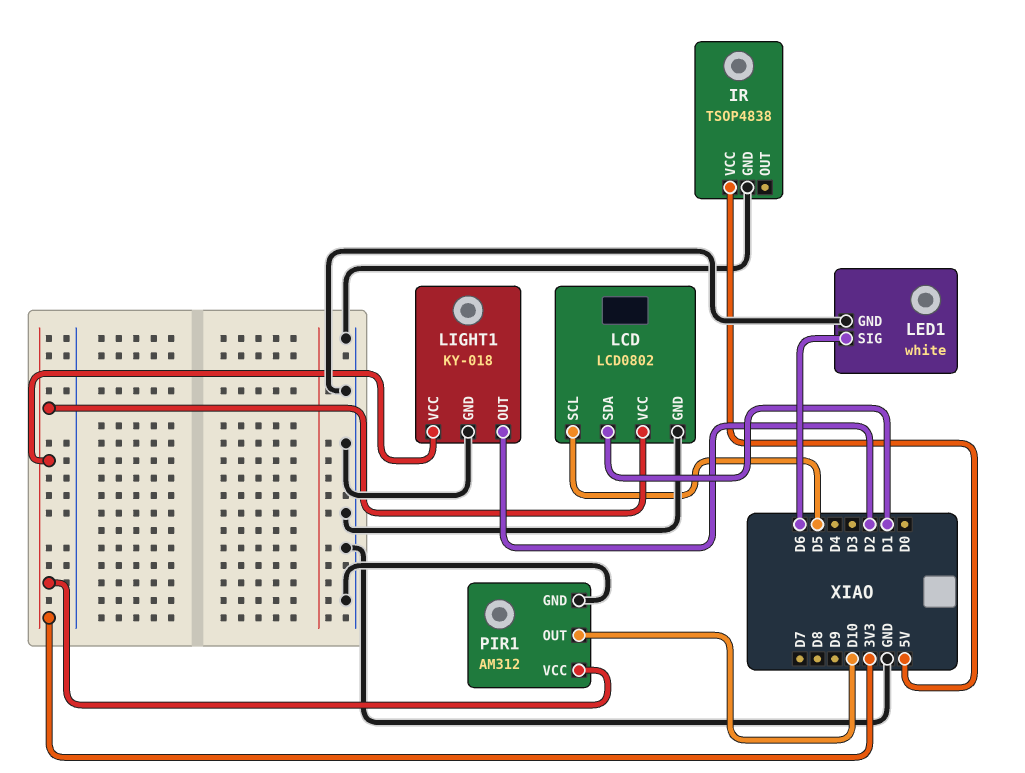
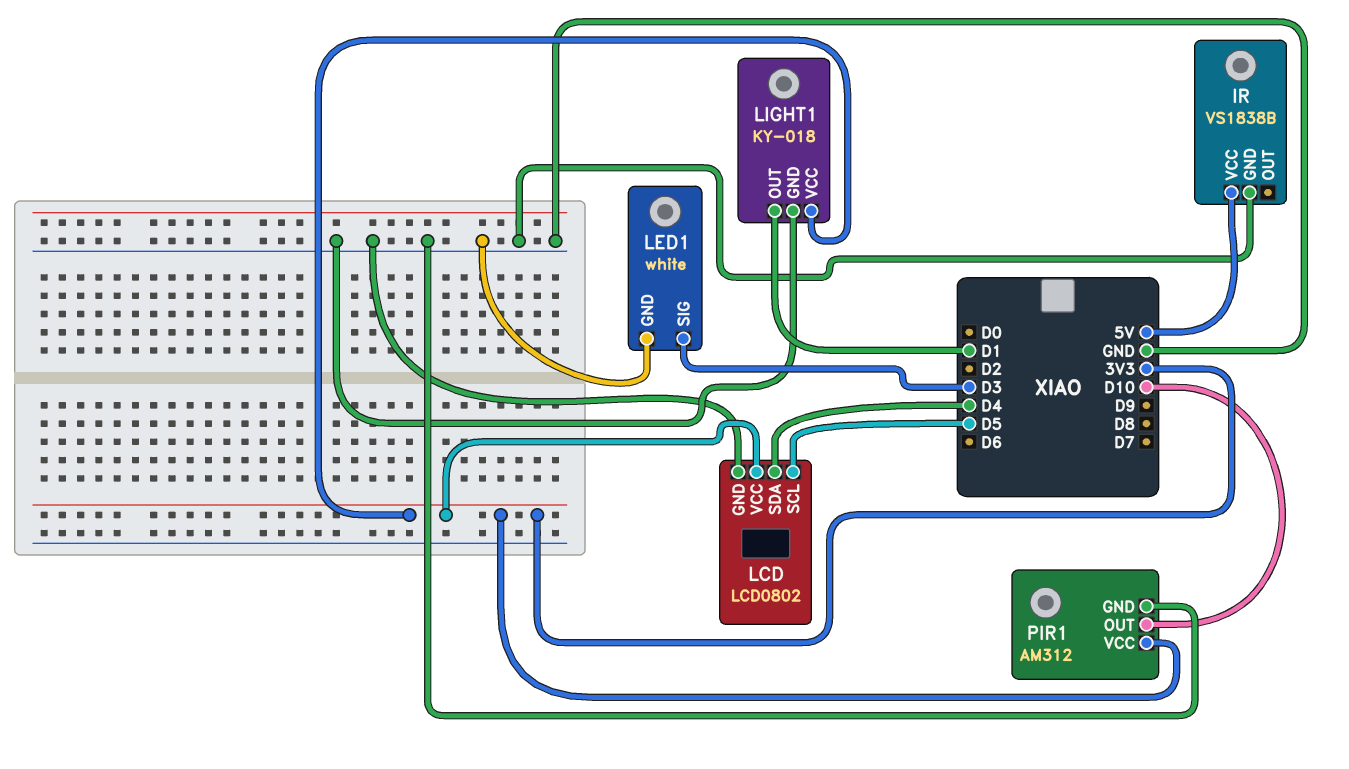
IR: TSOP4838 -> VS1838B
LCD pin SDA: D1 -> D4
LED1 pin SIG: D6 -> D3
LIGHT1 pin OUT: D2 -> D1

